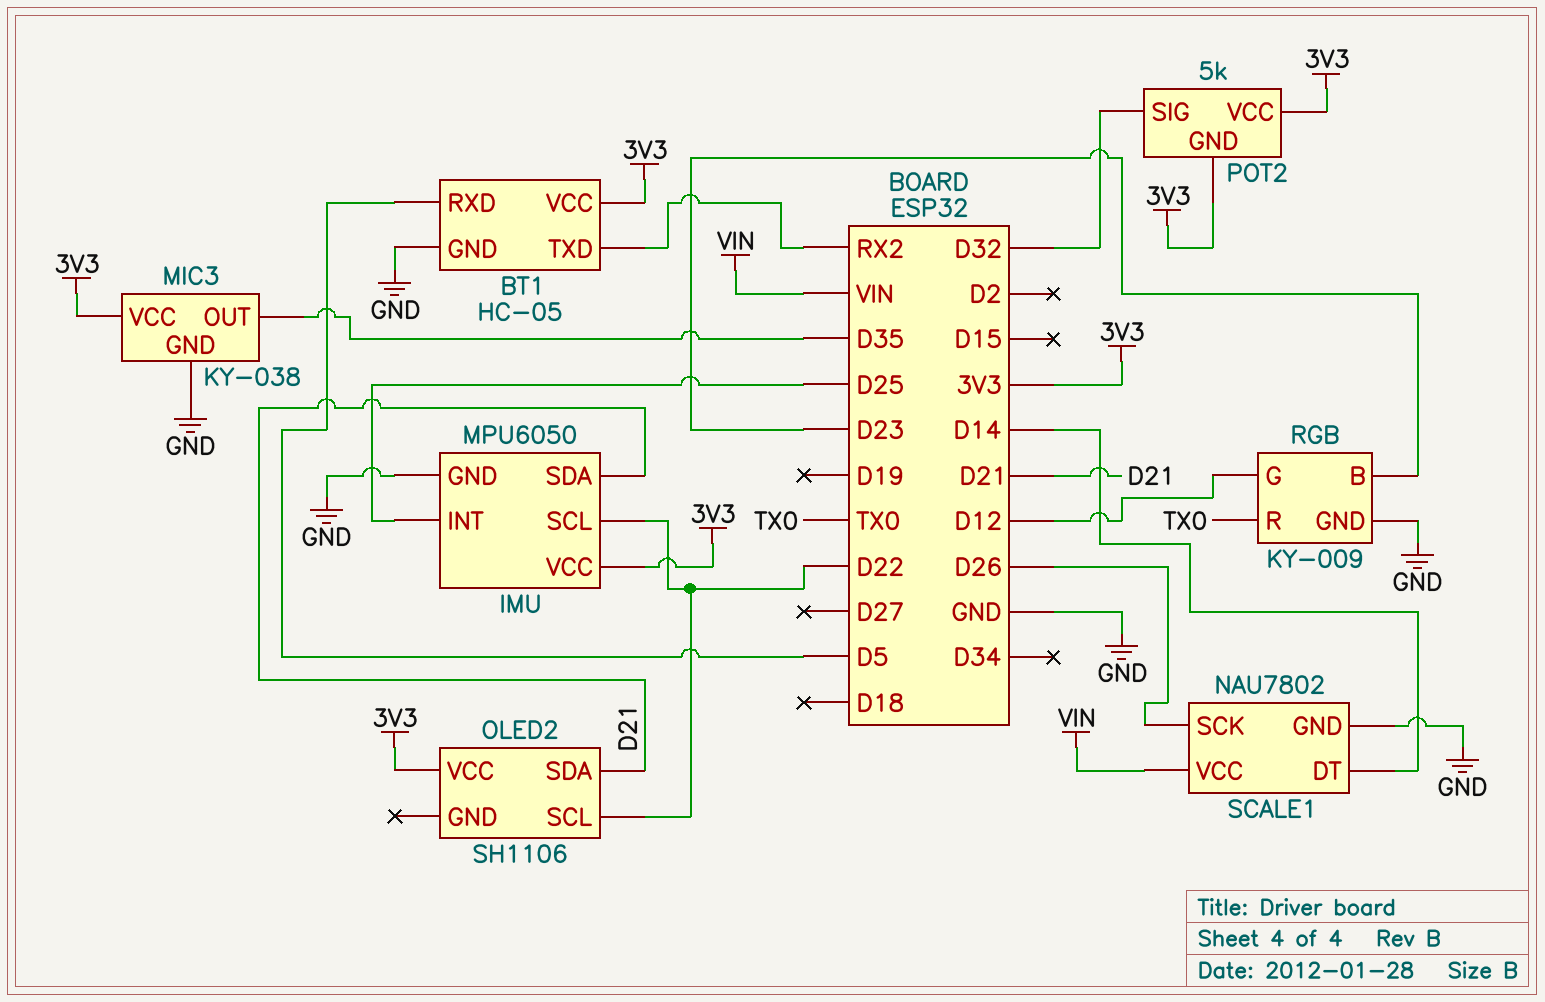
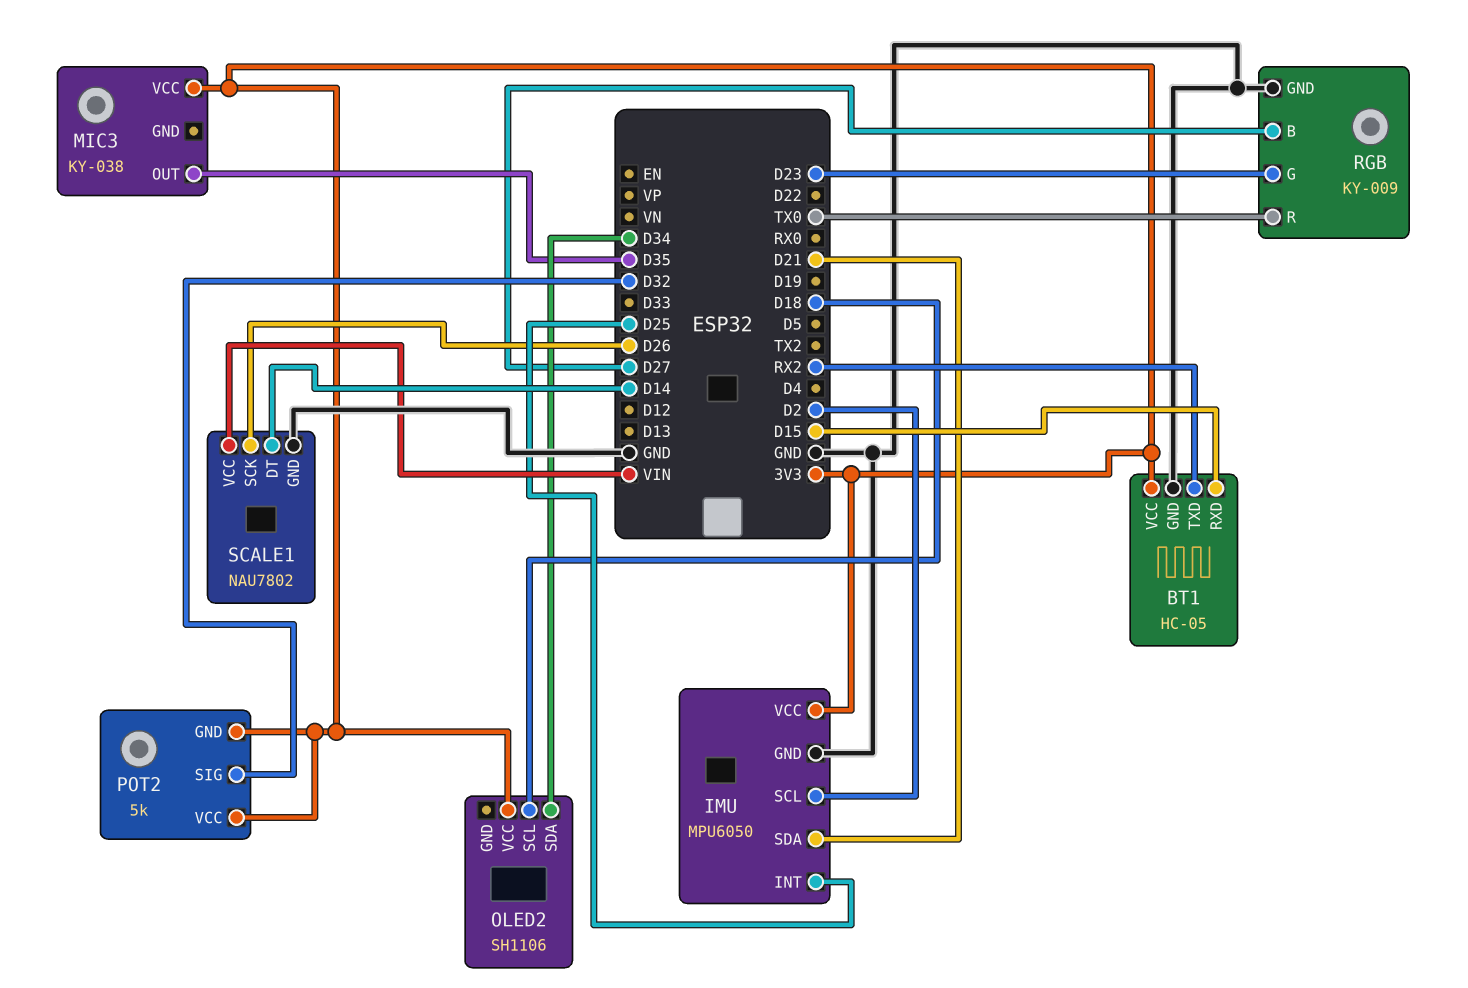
BT1 pin RXD: D5 -> D15
IMU pin SCL: D22 -> D2
MIC3 pin GND: GND -> none
OLED2 pin SCL: D22 -> D18
OLED2 pin SDA: D21 -> D34
RGB pin B: D23 -> D27
RGB pin G: D12 -> D23

